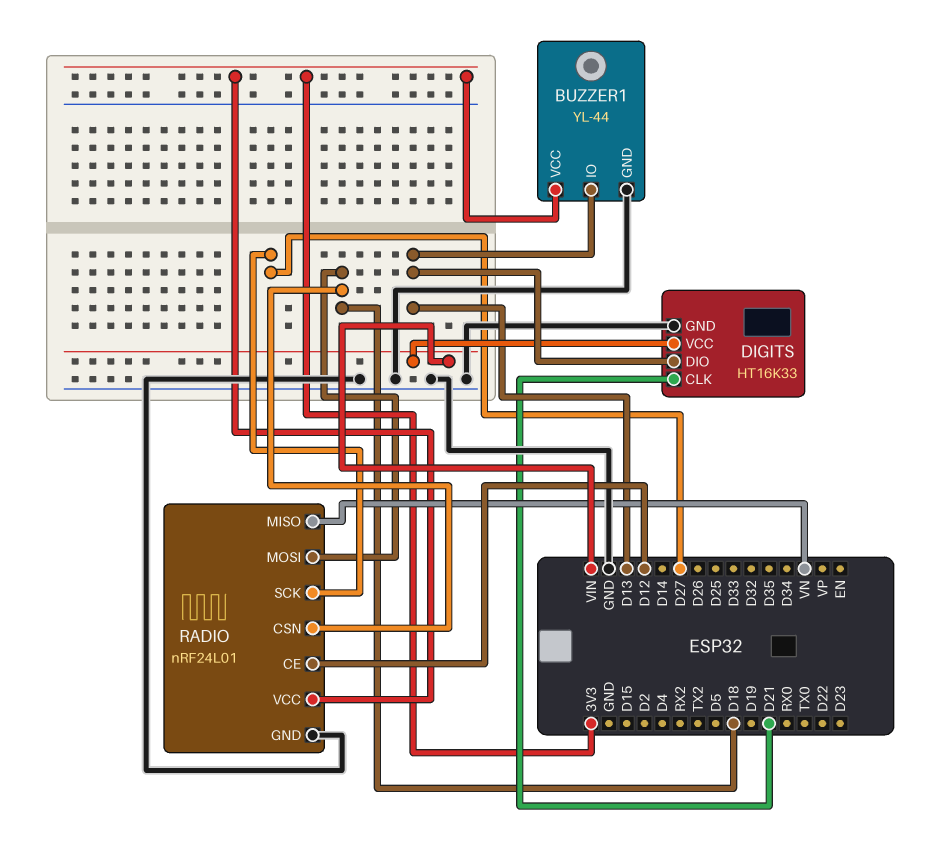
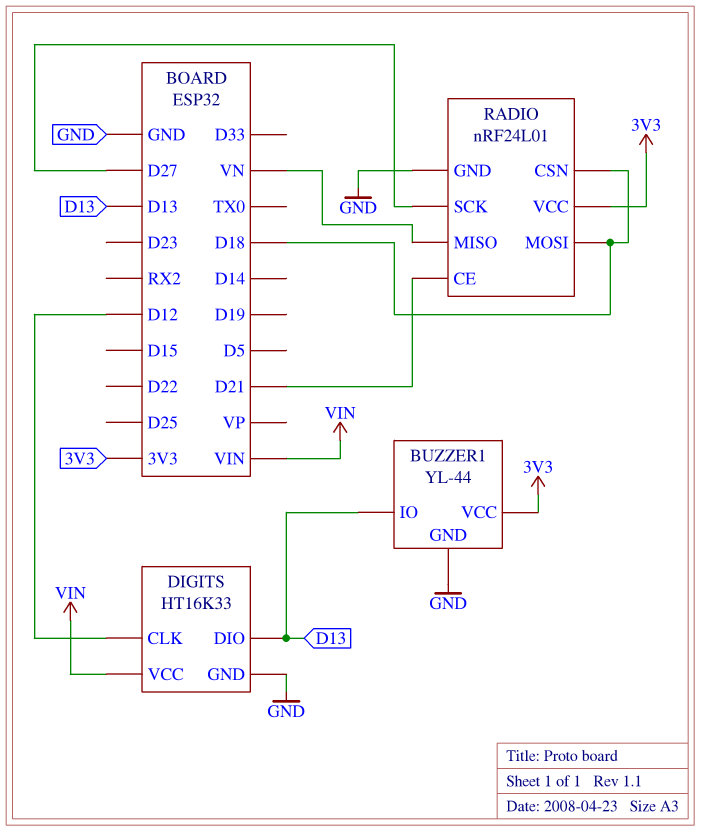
DIGITS pin CLK: D21 -> D12
RADIO pin CE: D12 -> D21

